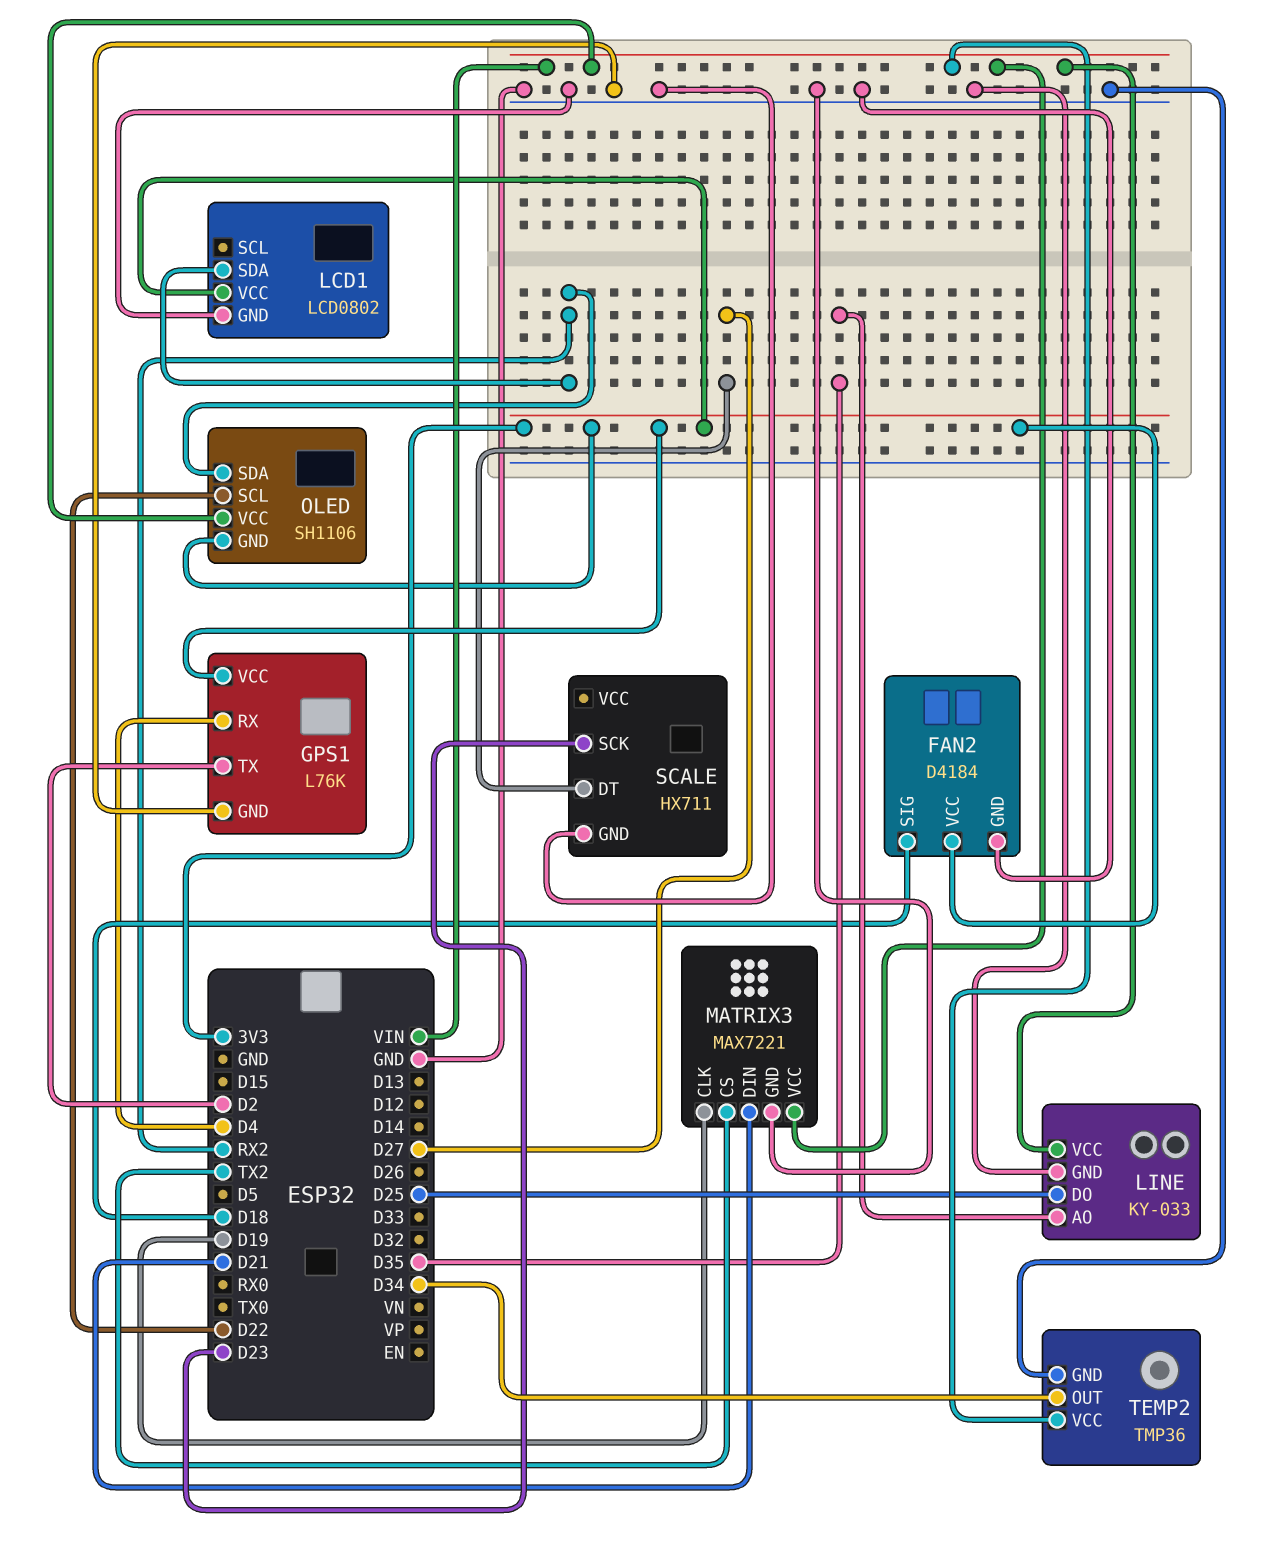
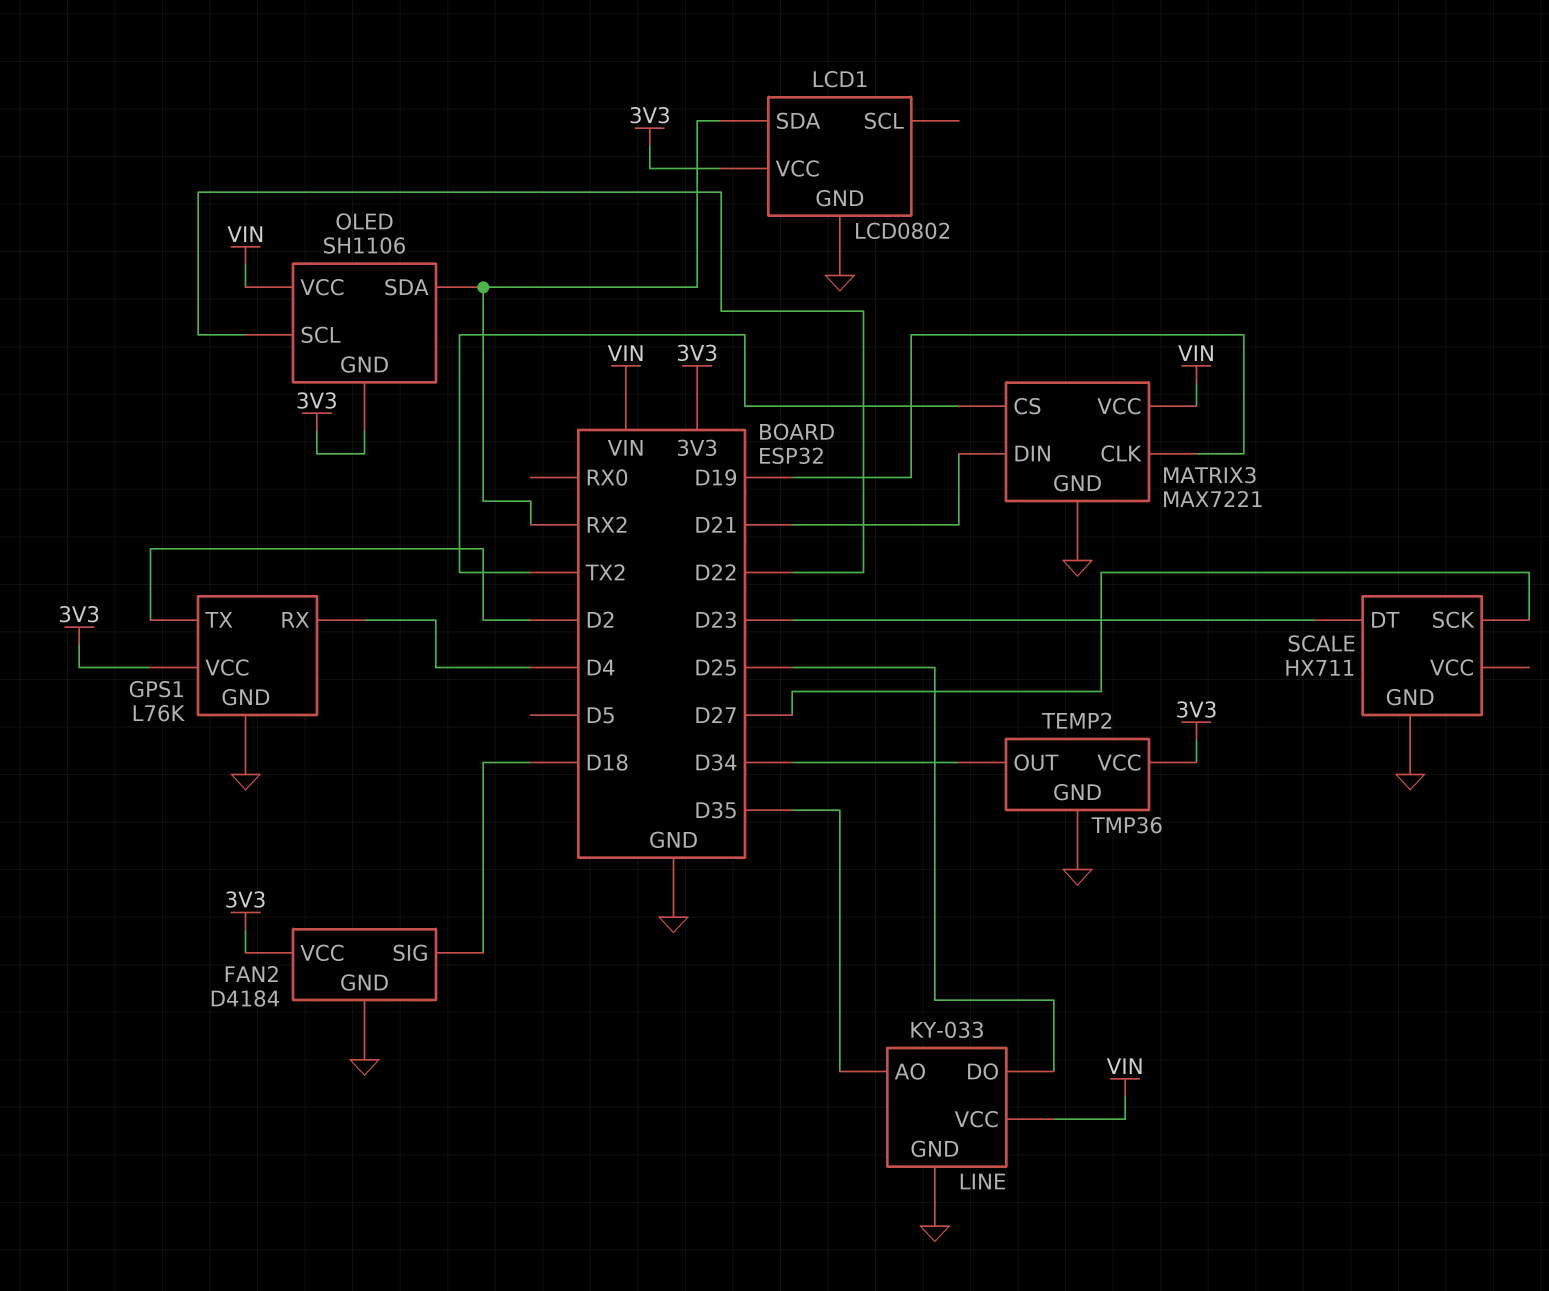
SCALE pin DT: D27 -> D23
SCALE pin SCK: D23 -> D27
TEMP2 pin VCC: VIN -> 3V3

